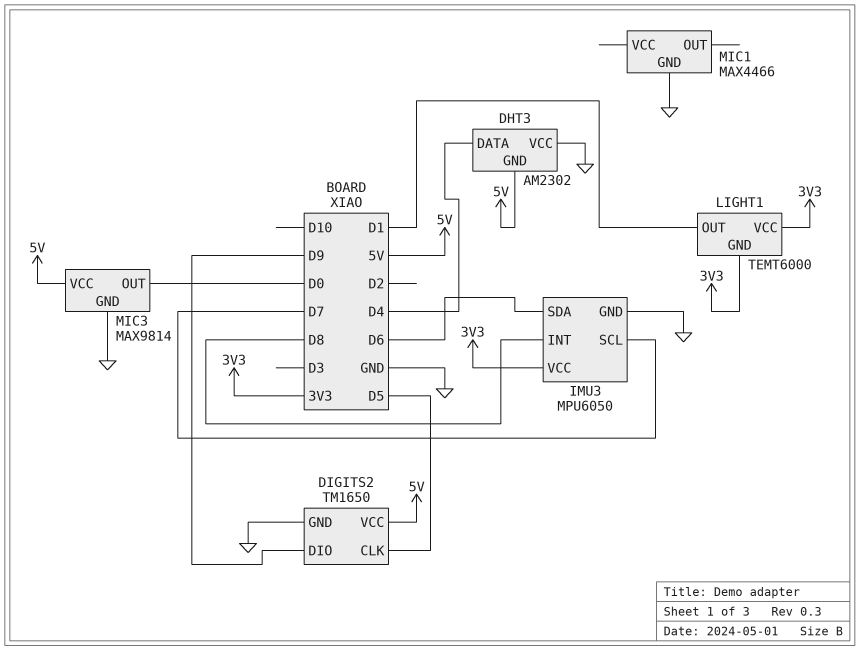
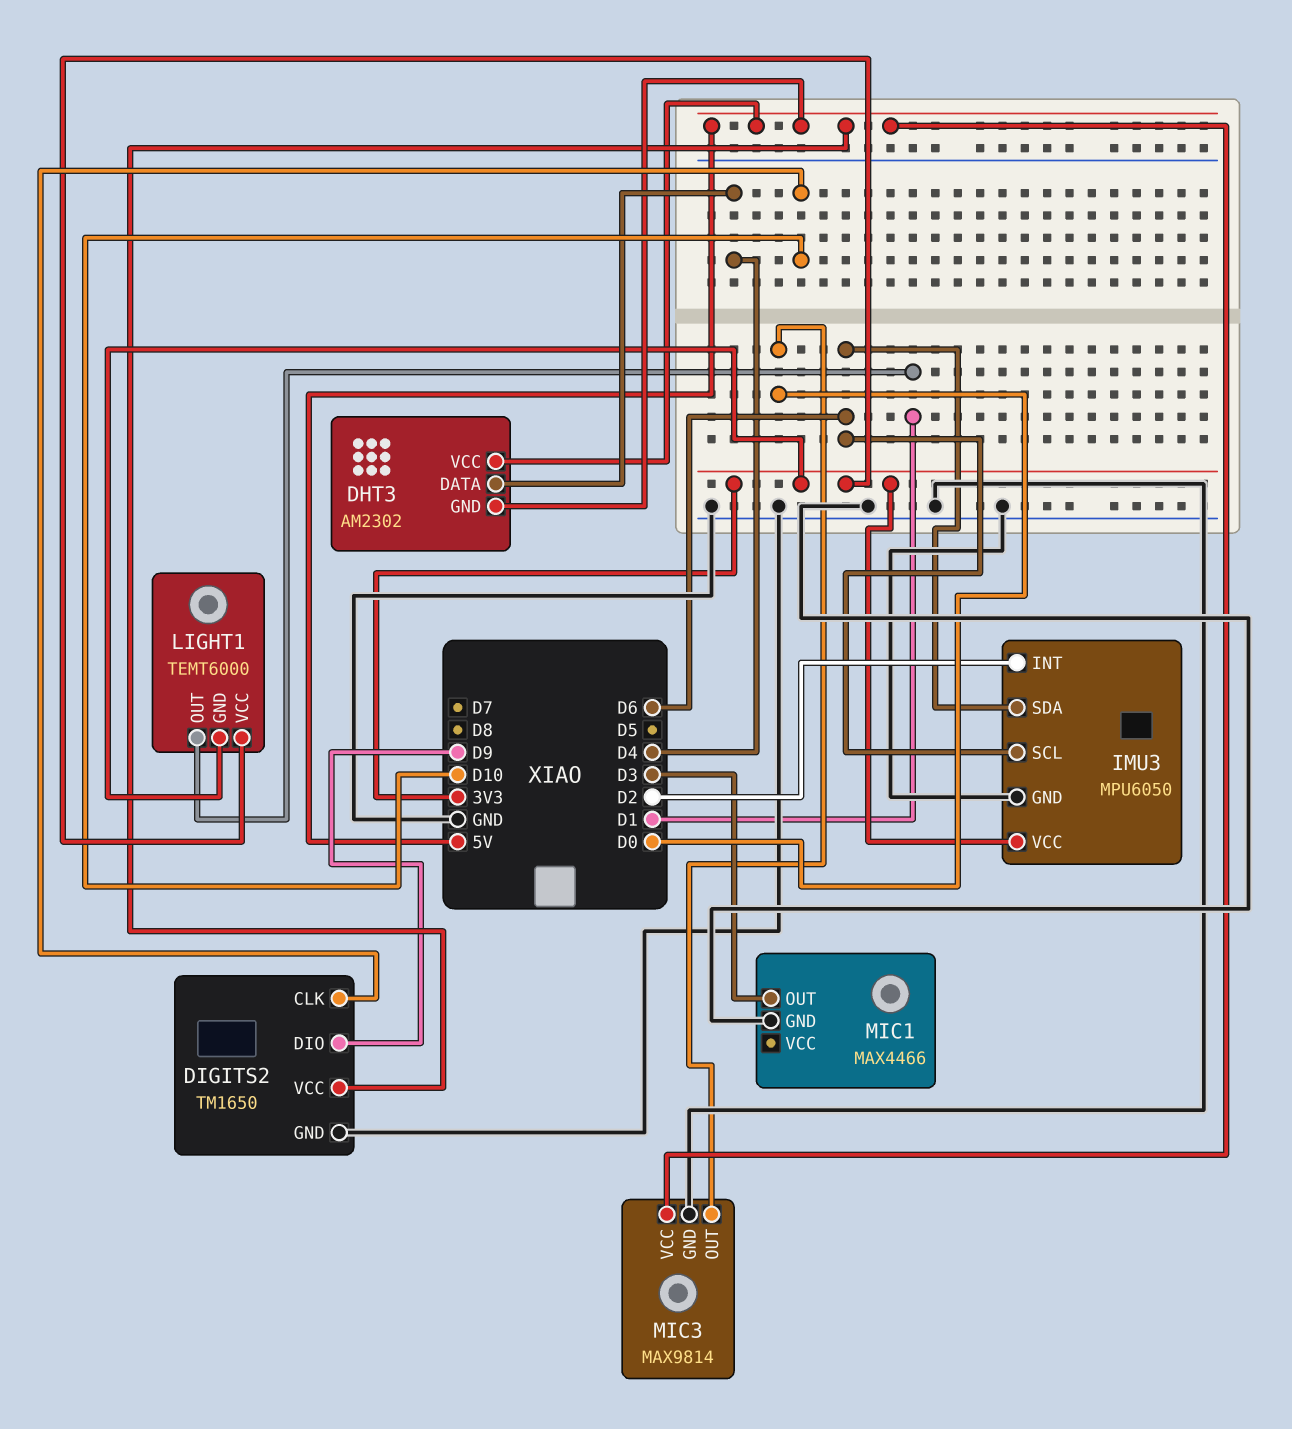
DHT3 pin VCC: GND -> 5V
DIGITS2 pin CLK: D5 -> D10
IMU3 pin INT: D8 -> D2
IMU3 pin SCL: D7 -> D6
MIC1 pin OUT: none -> D3

